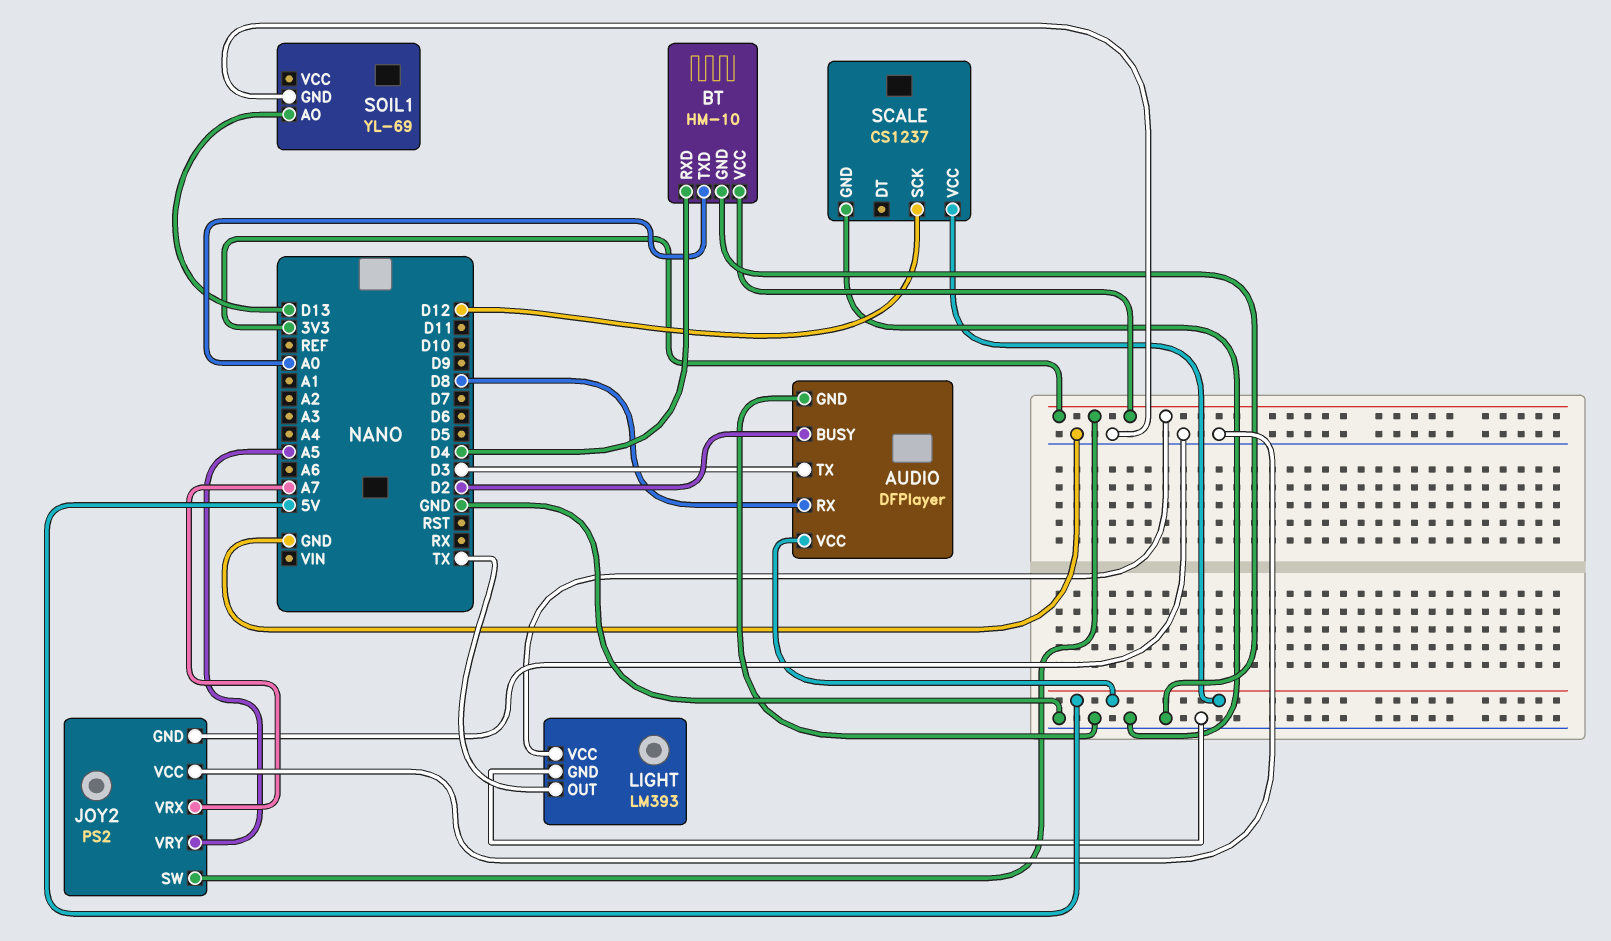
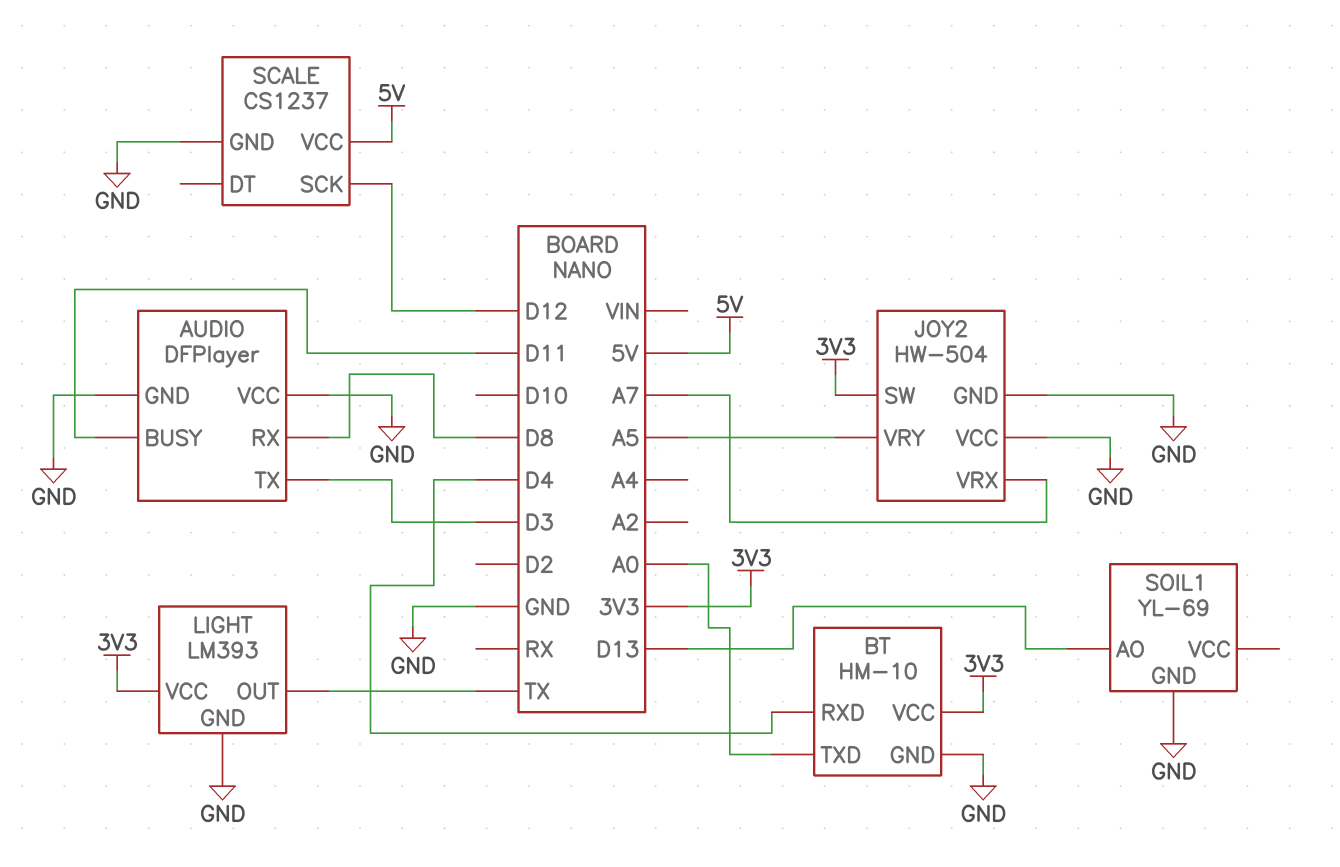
AUDIO pin BUSY: D2 -> D11
AUDIO pin VCC: 5V -> GND
JOY2: PS2 -> HW-504

